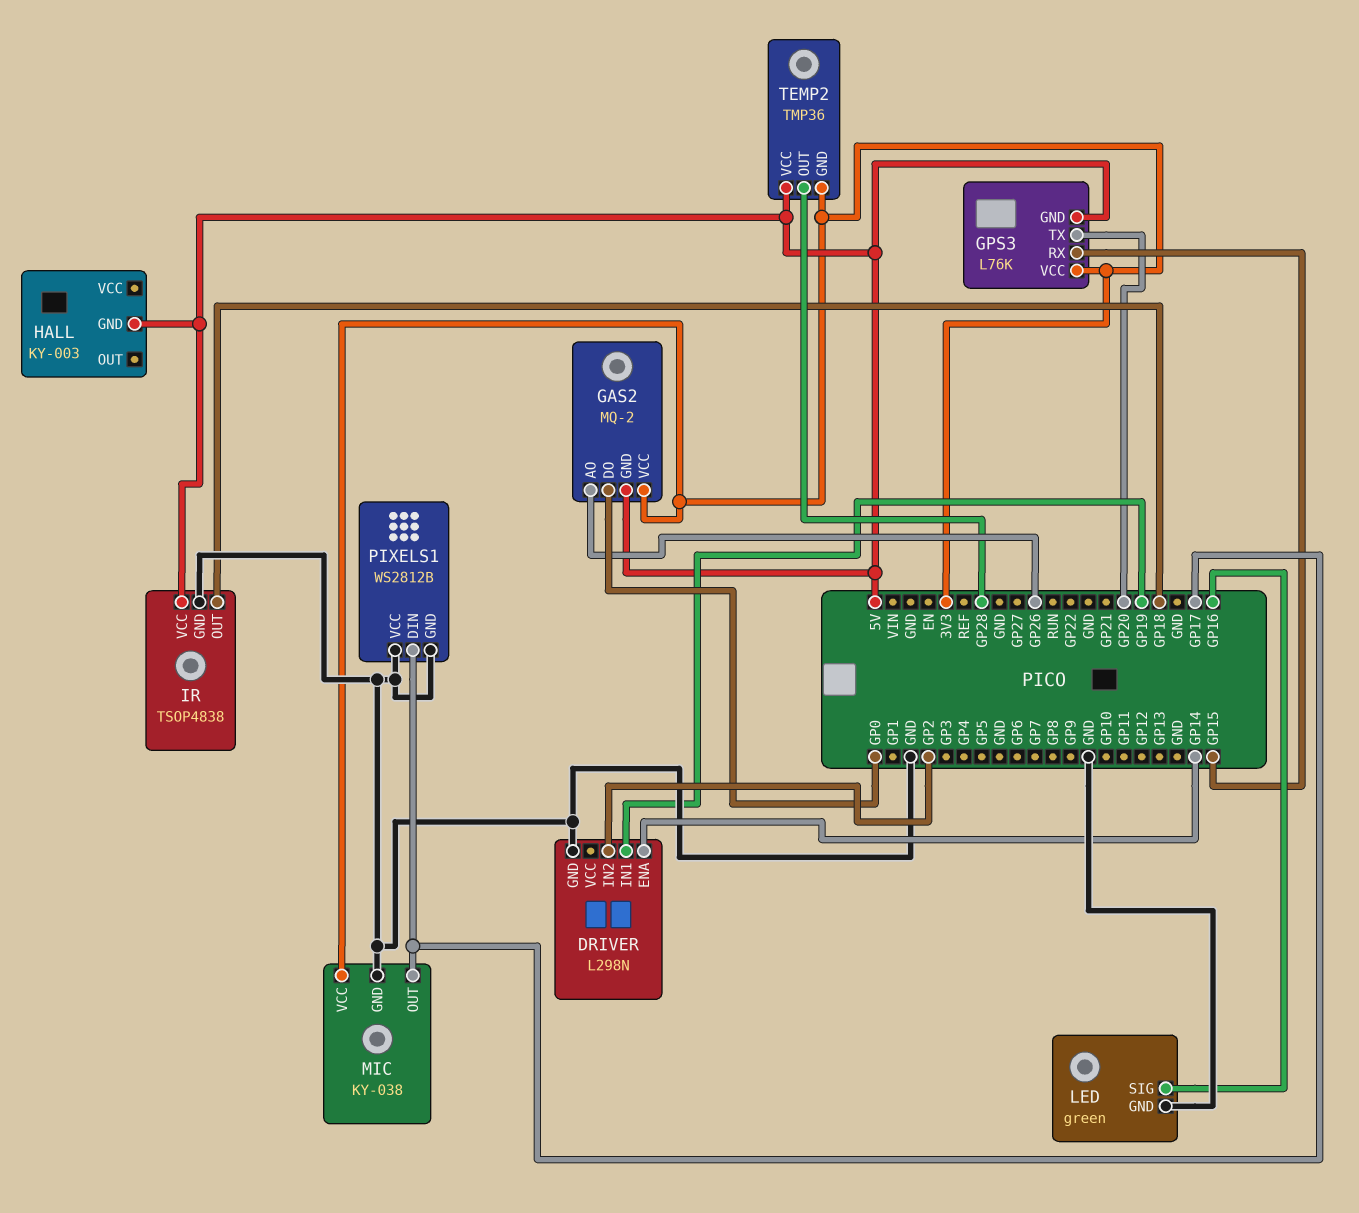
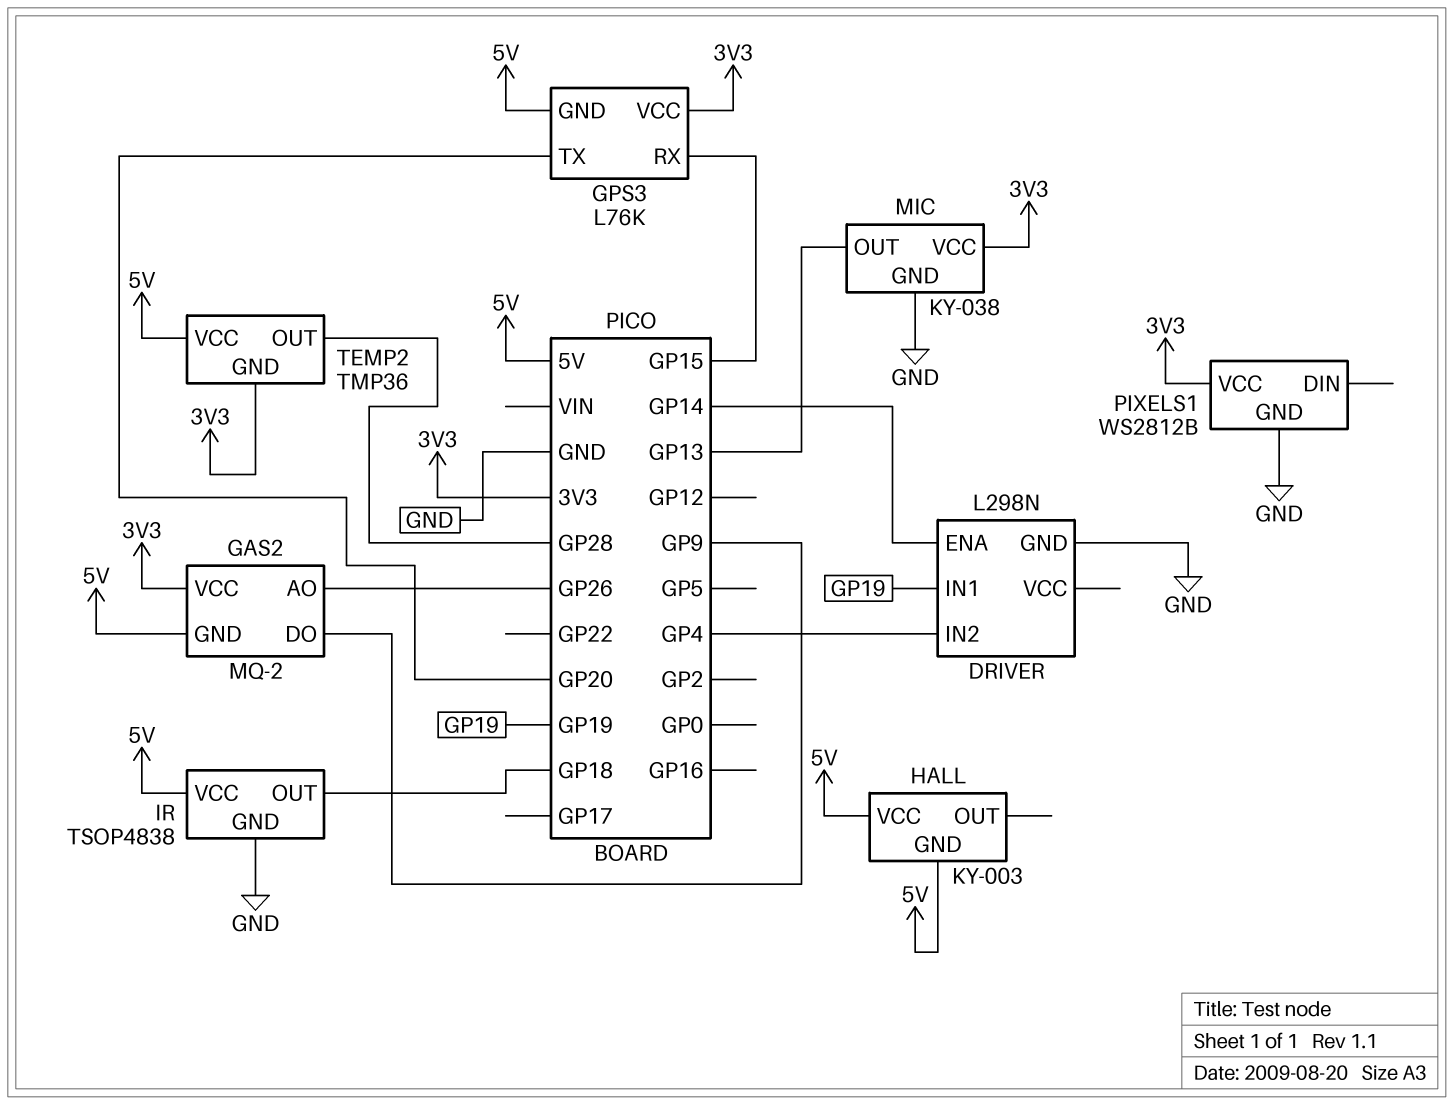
DRIVER pin IN2: GP2 -> GP4
GAS2 pin DO: GP0 -> GP9
HALL pin VCC: none -> 5V
LED: green -> none
LED pin GND: GND -> none
LED pin SIG: GP16 -> none
MIC pin OUT: GP17 -> GP13
PIXELS1 pin DIN: GP17 -> none
PIXELS1 pin VCC: GND -> 3V3

